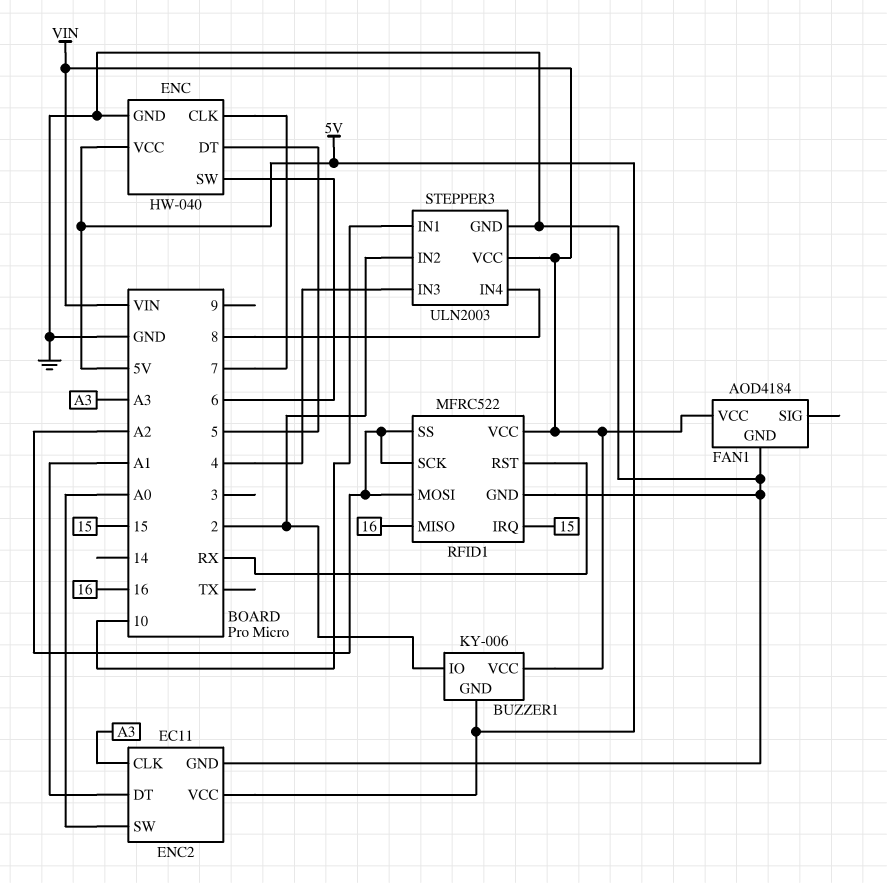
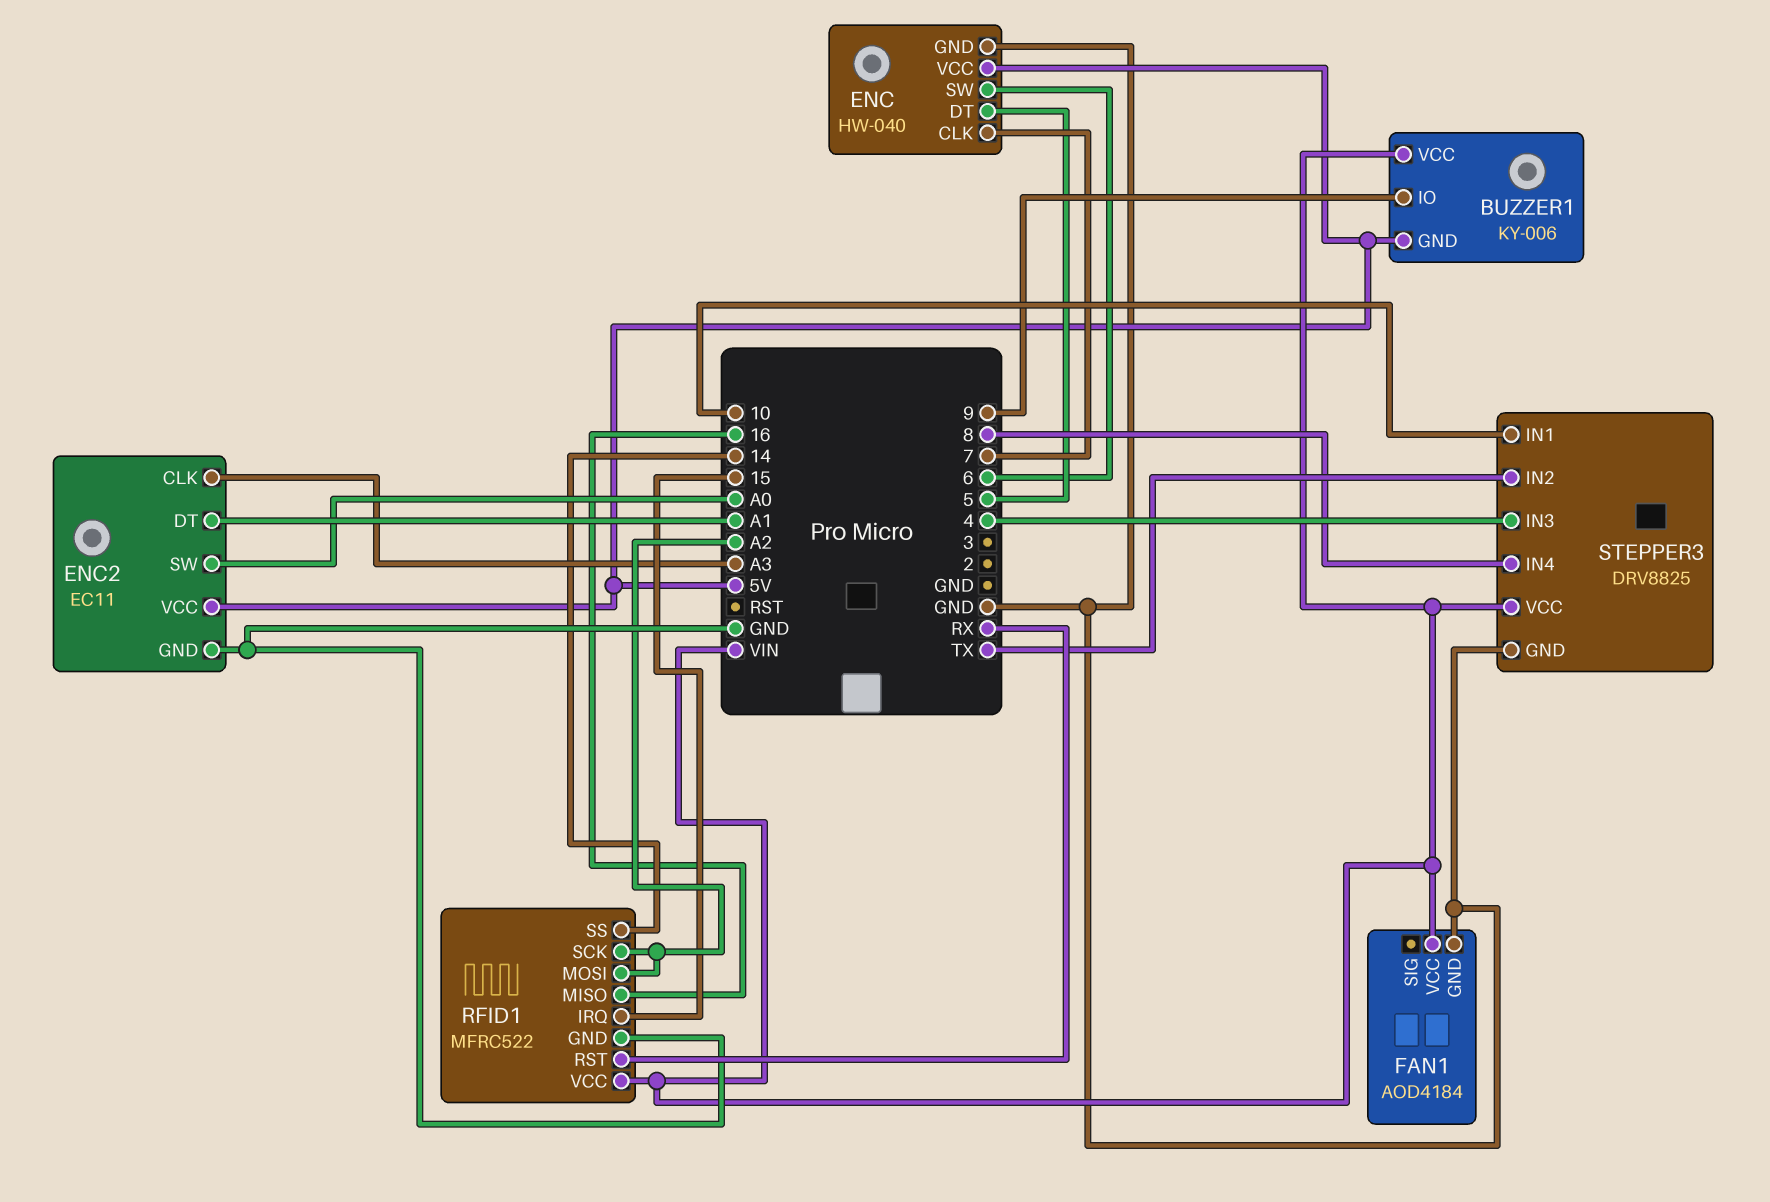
BUZZER1 pin IO: 2 -> 9
RFID1 pin SS: A2 -> 14
STEPPER3: ULN2003 -> DRV8825
STEPPER3 pin IN2: 2 -> TX

